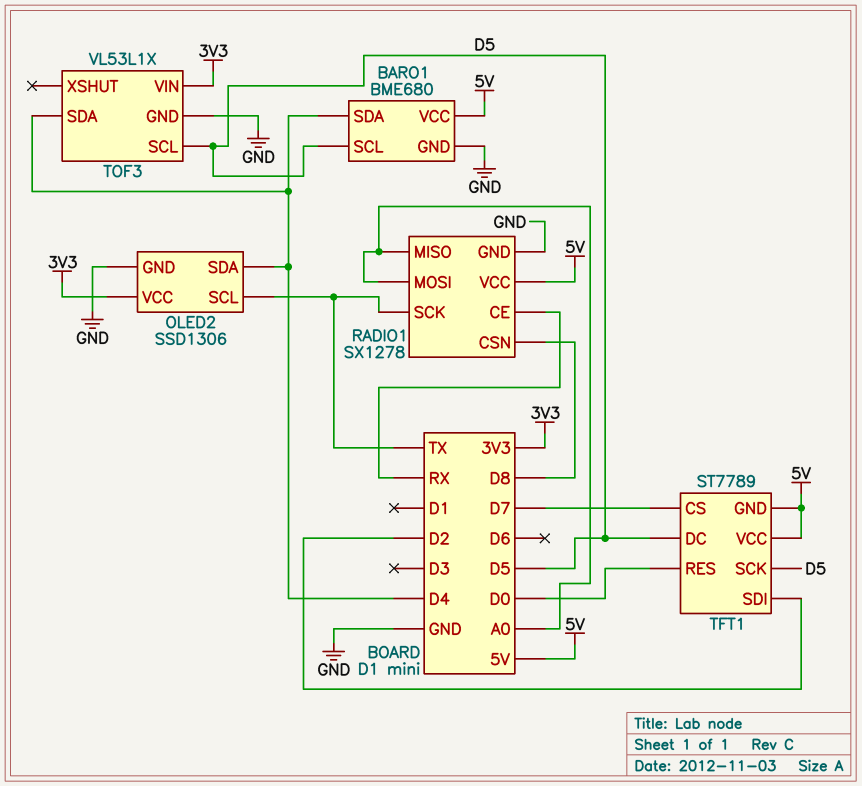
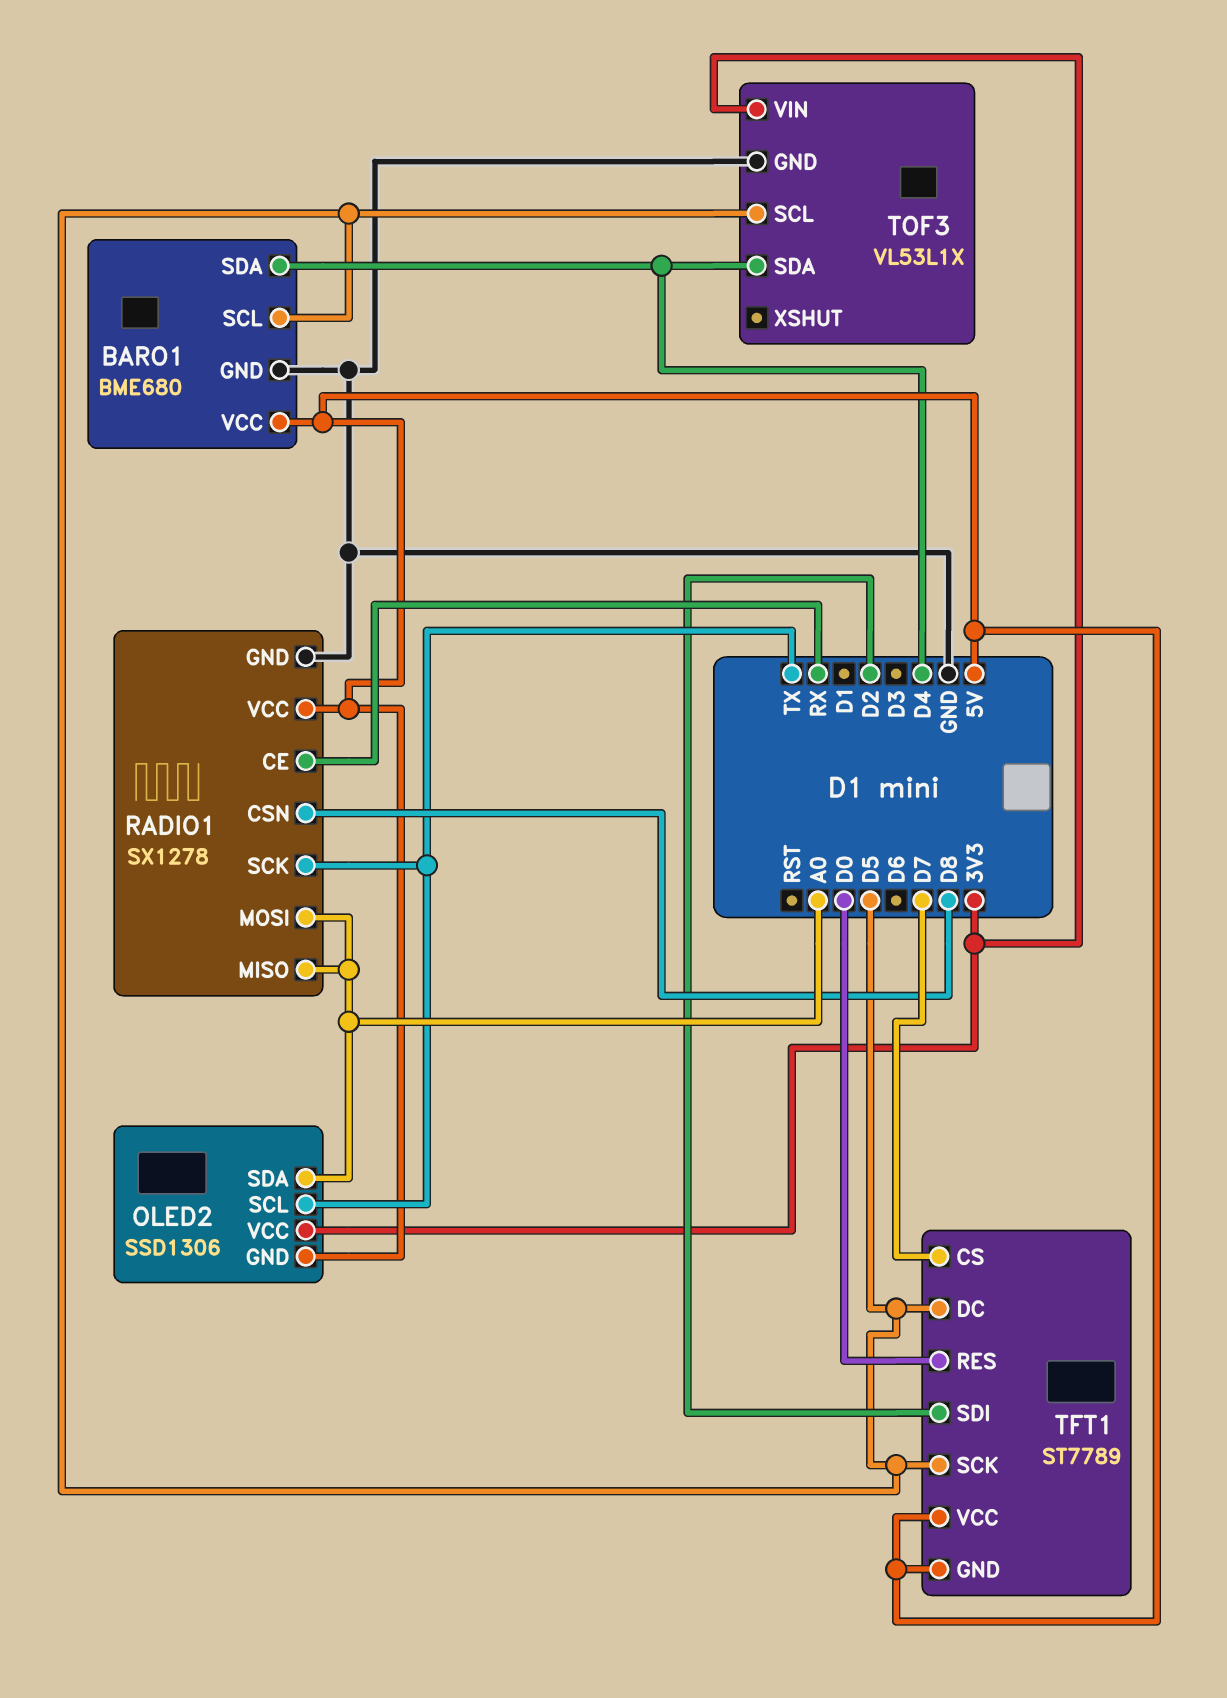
OLED2 pin GND: GND -> 5V
OLED2 pin SDA: D4 -> A0

